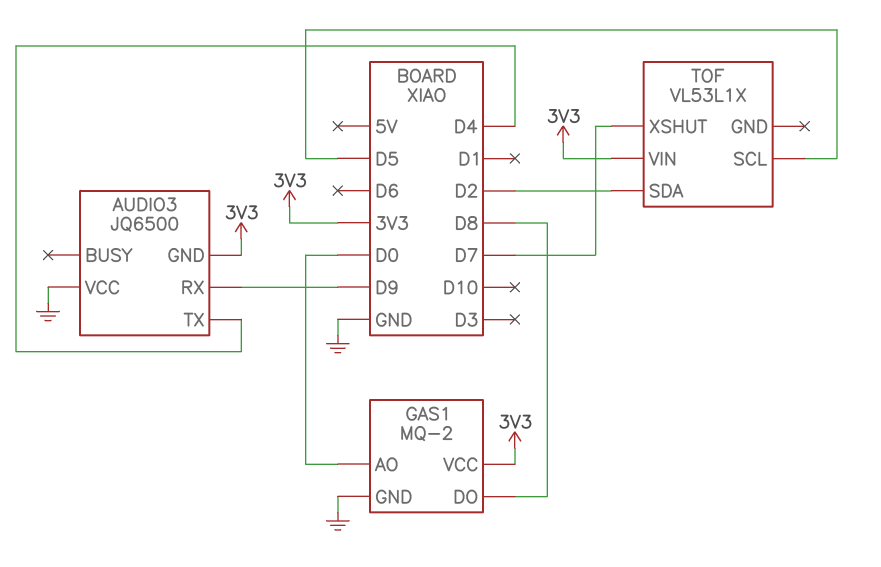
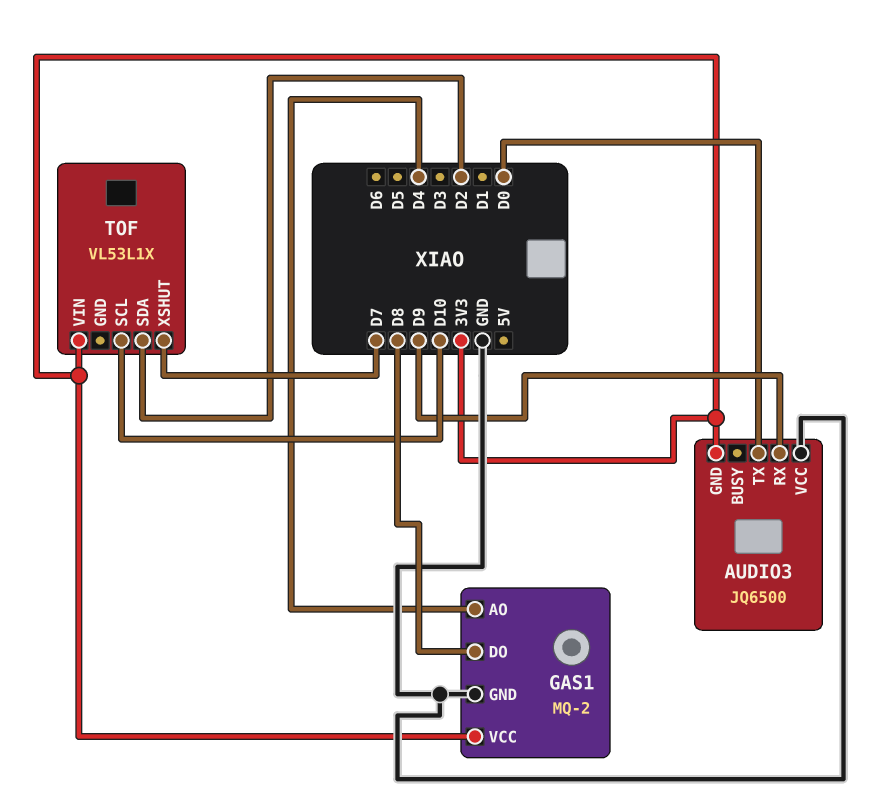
AUDIO3 pin TX: D4 -> D0
GAS1 pin AO: D0 -> D4
TOF pin SCL: D5 -> D10

